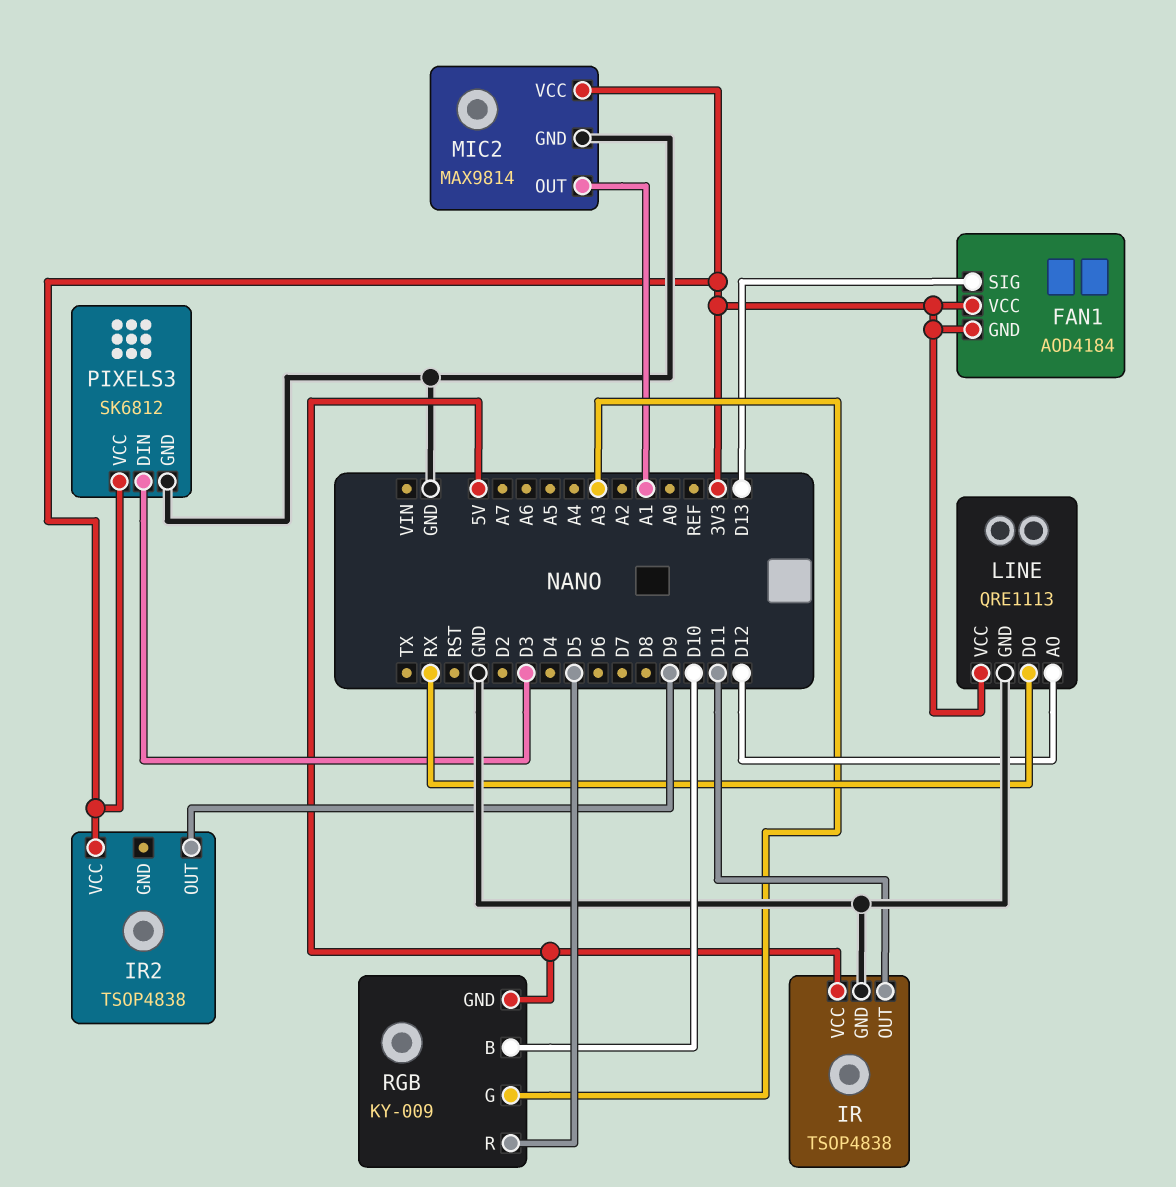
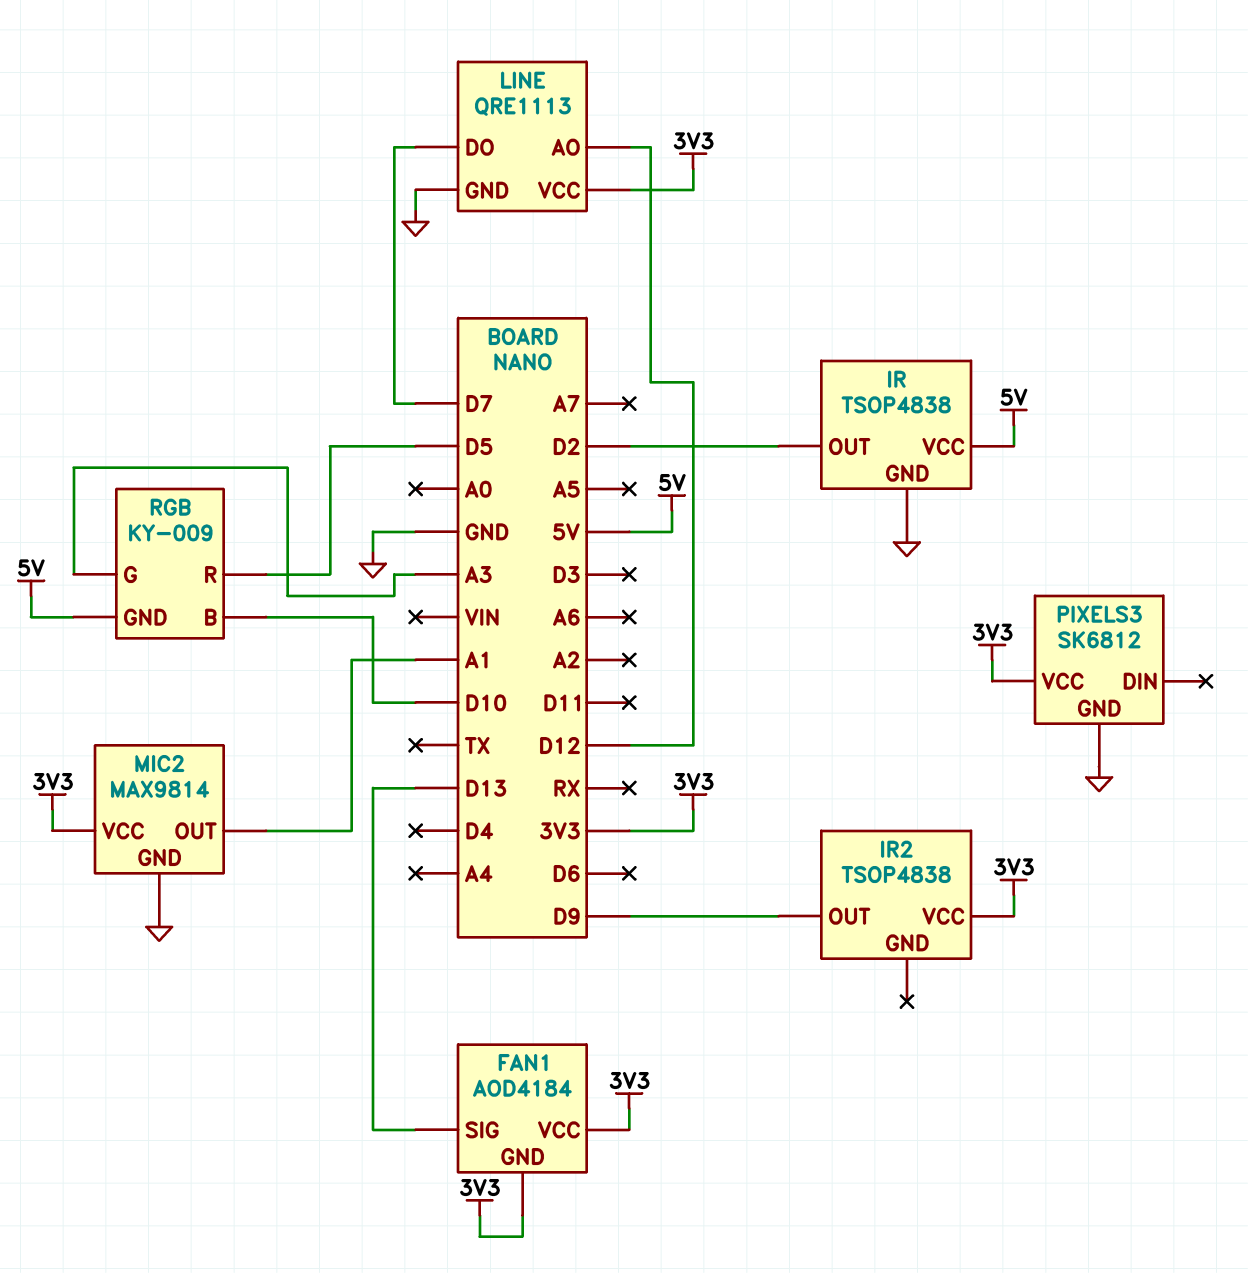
IR pin OUT: D11 -> D2
LINE pin DO: RX -> D7
PIXELS3 pin DIN: D3 -> none

